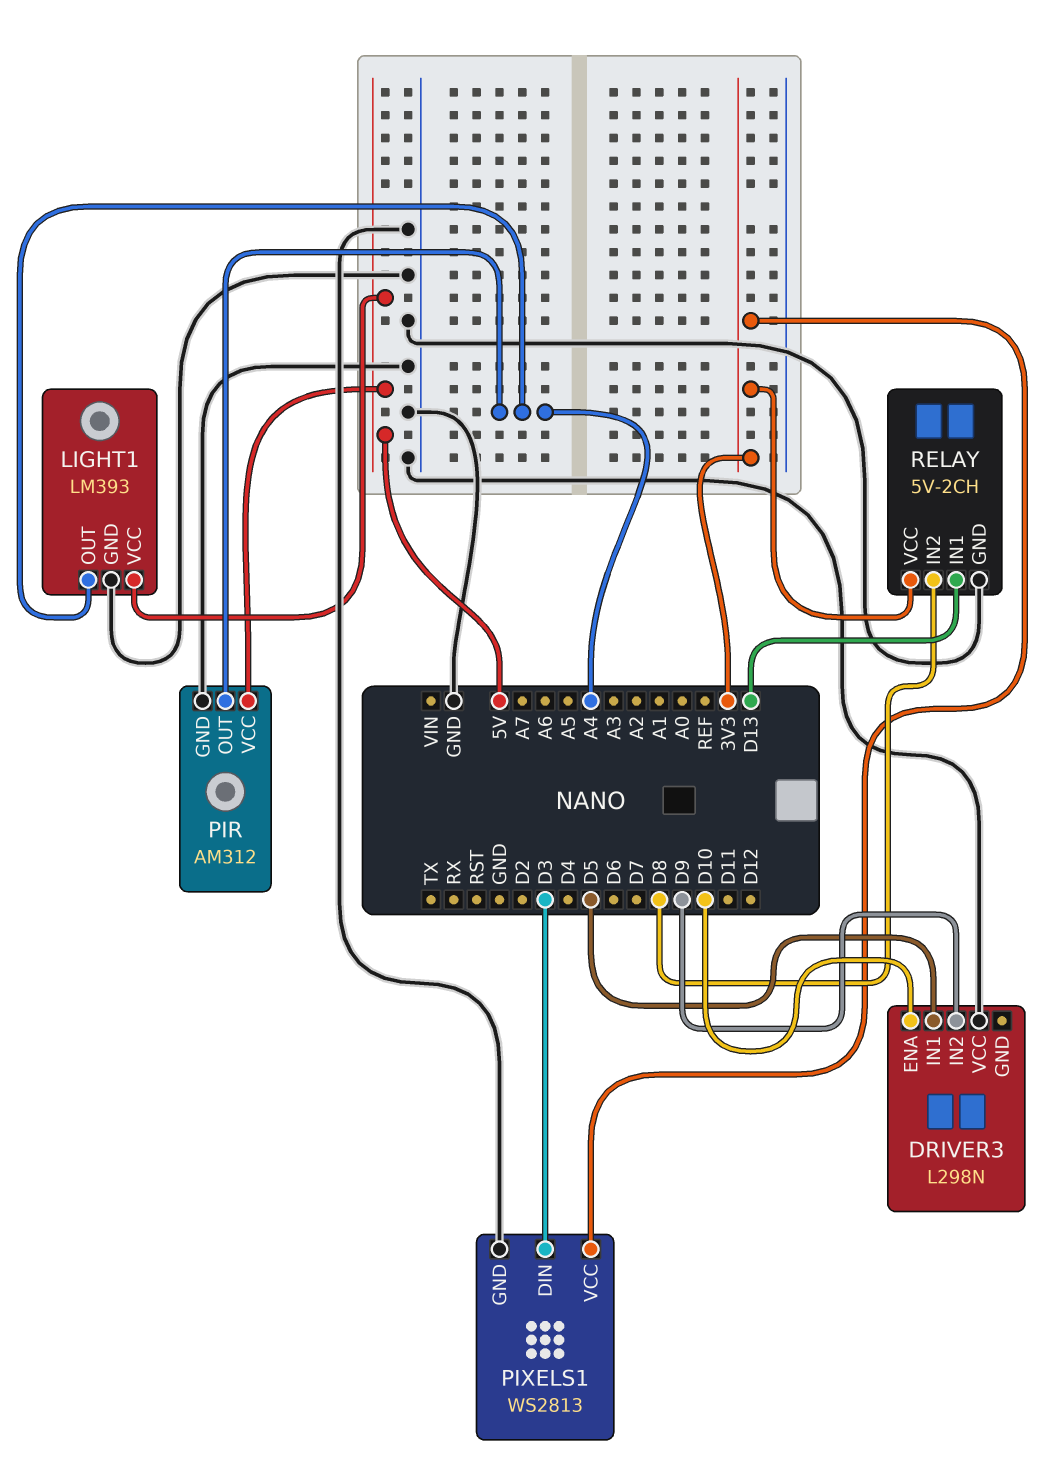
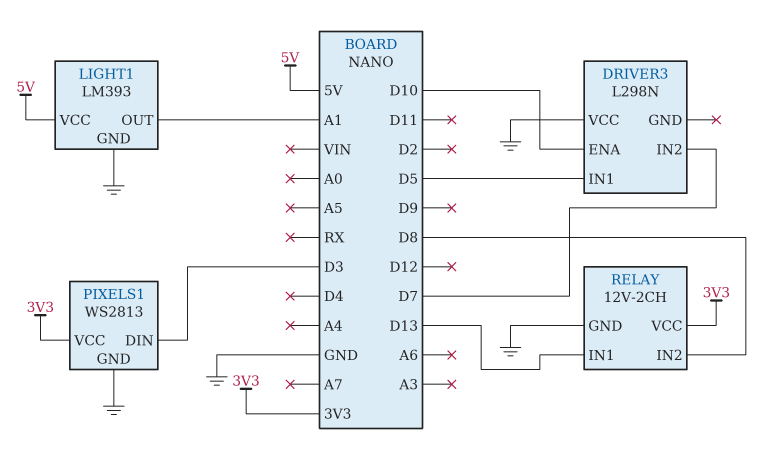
DRIVER3 pin IN2: D9 -> D7
LIGHT1 pin OUT: A4 -> A1
PIR: AM312 -> none
PIR pin GND: GND -> none
PIR pin OUT: A4 -> none
PIR pin VCC: 5V -> none
RELAY: 5V-2CH -> 12V-2CH

